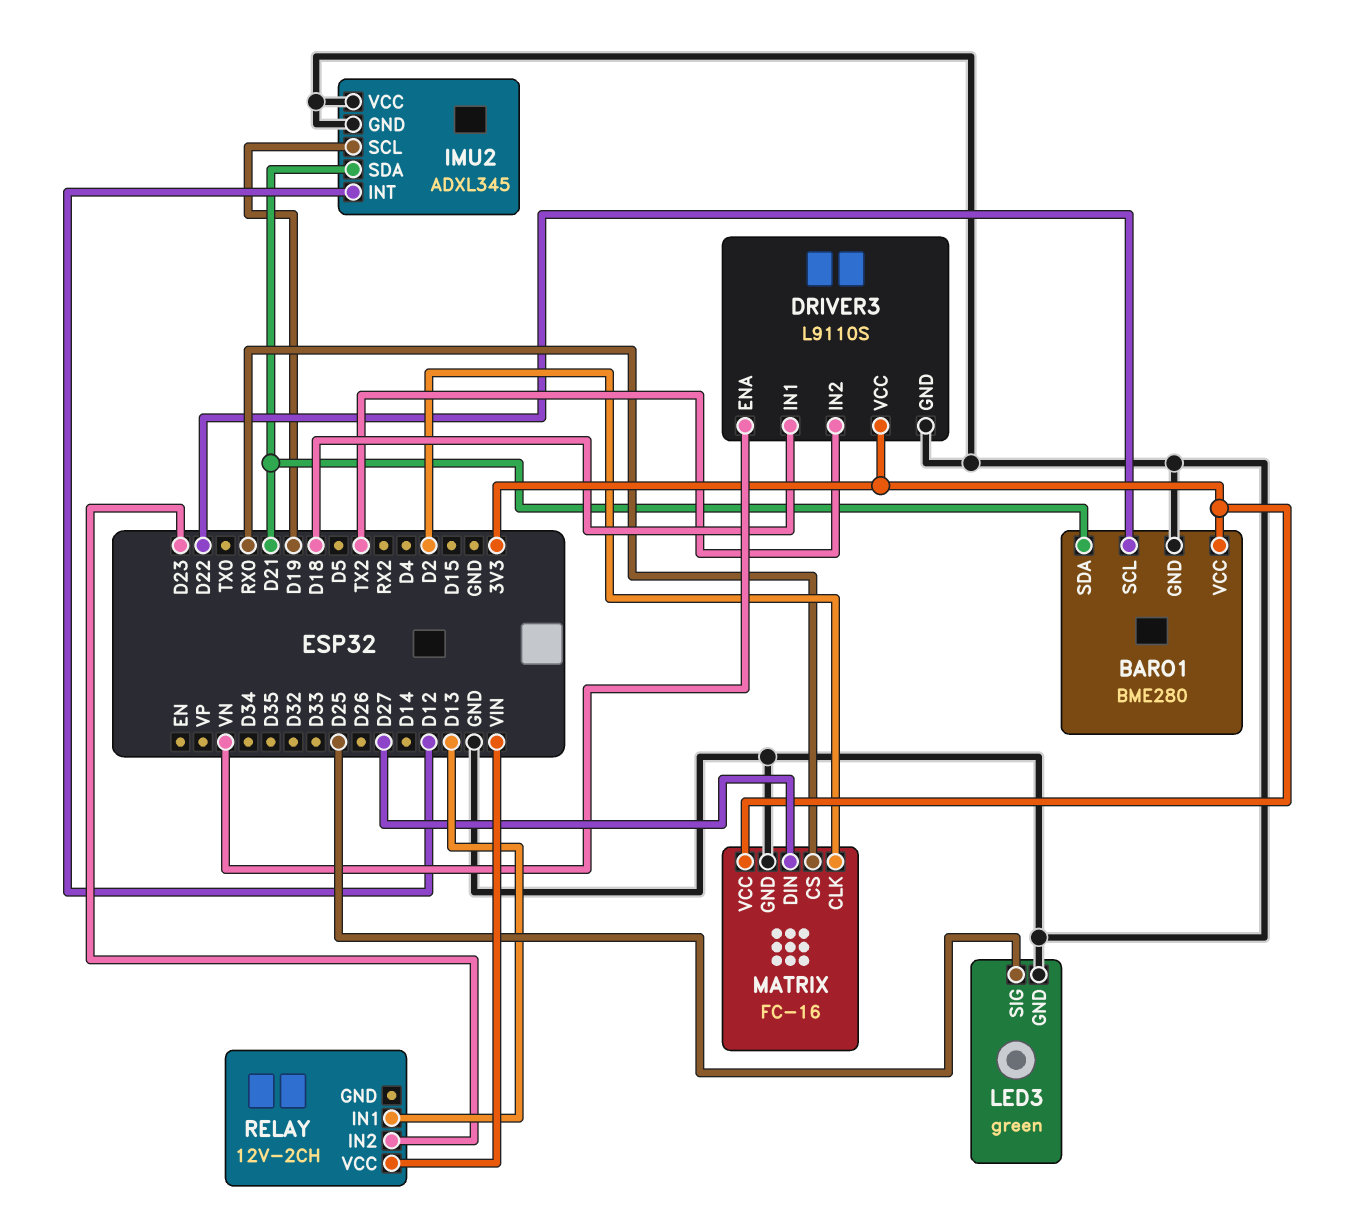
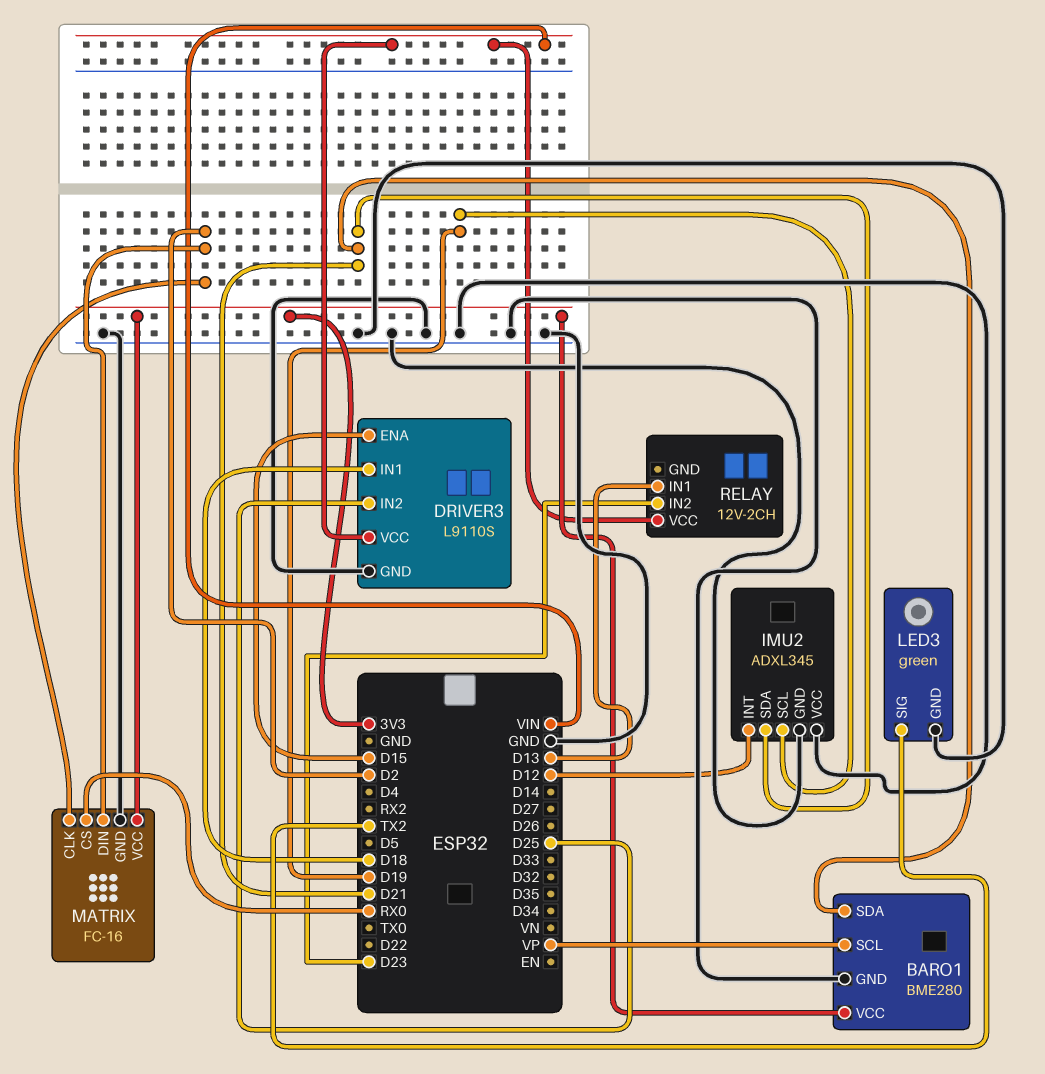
BARO1 pin SCL: D22 -> VP
DRIVER3 pin ENA: VN -> D15
DRIVER3 pin IN2: TX2 -> D25
DRIVER3 pin VCC: 3V3 -> VIN
LED3 pin SIG: D25 -> TX2
MATRIX pin DIN: D27 -> D2

